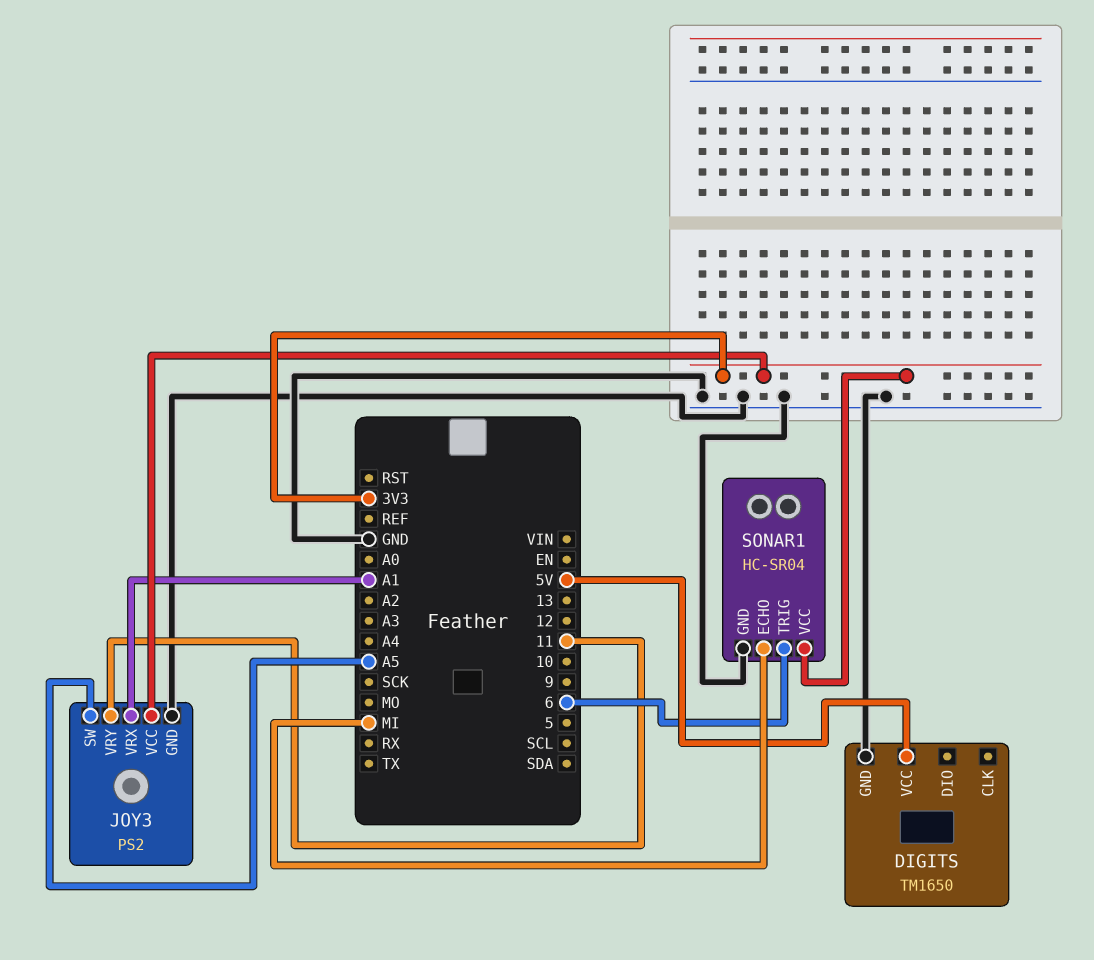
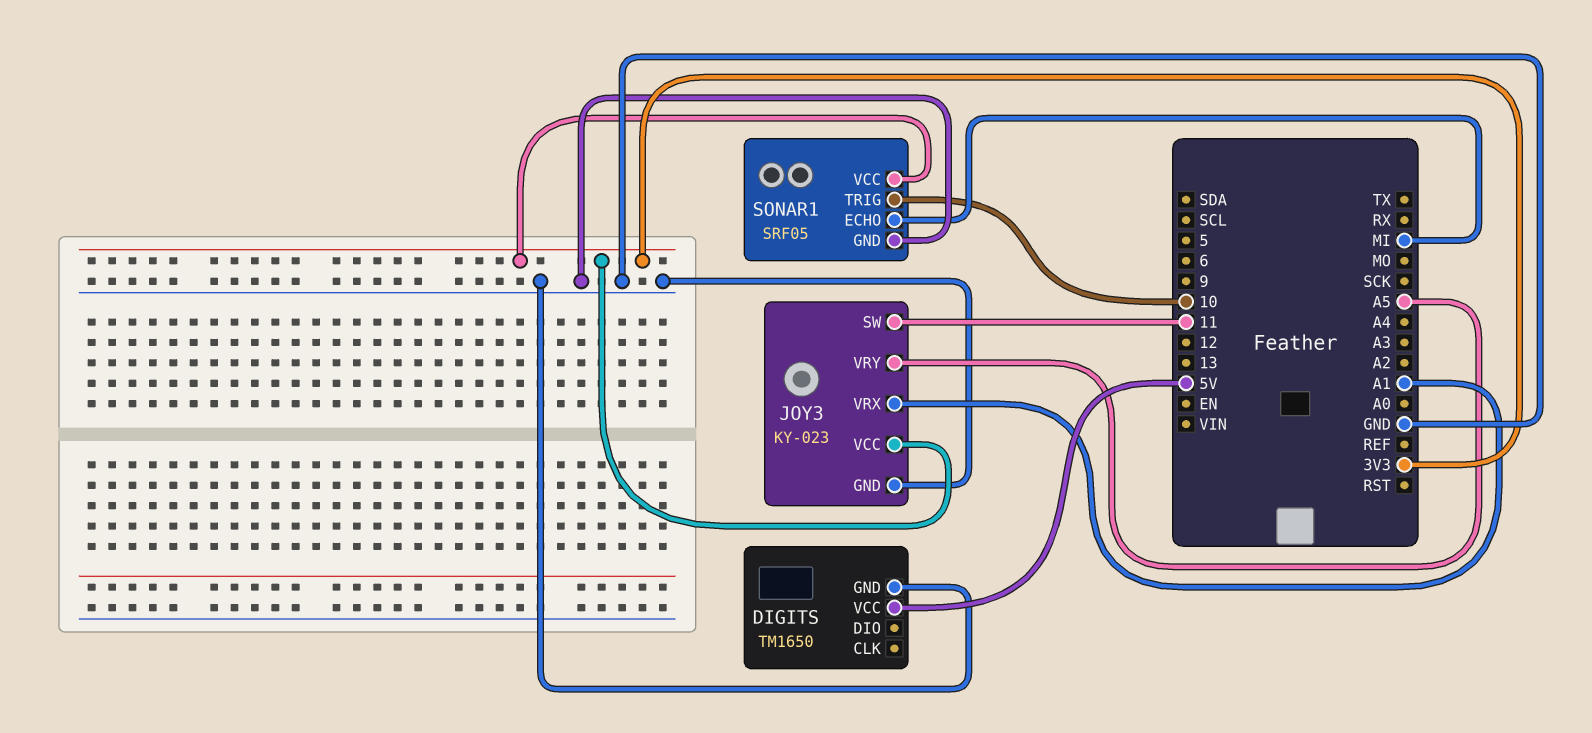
JOY3: PS2 -> KY-023
JOY3 pin SW: A5 -> 11
JOY3 pin VRY: 11 -> A5
SONAR1: HC-SR04 -> SRF05
SONAR1 pin TRIG: 6 -> 10

